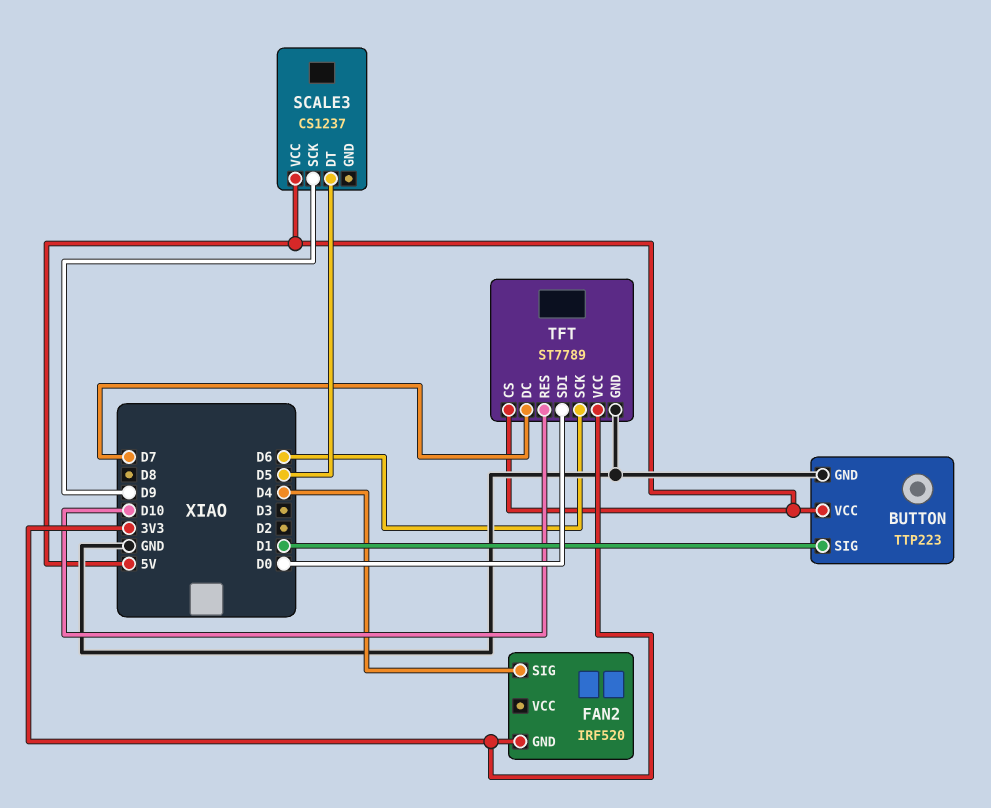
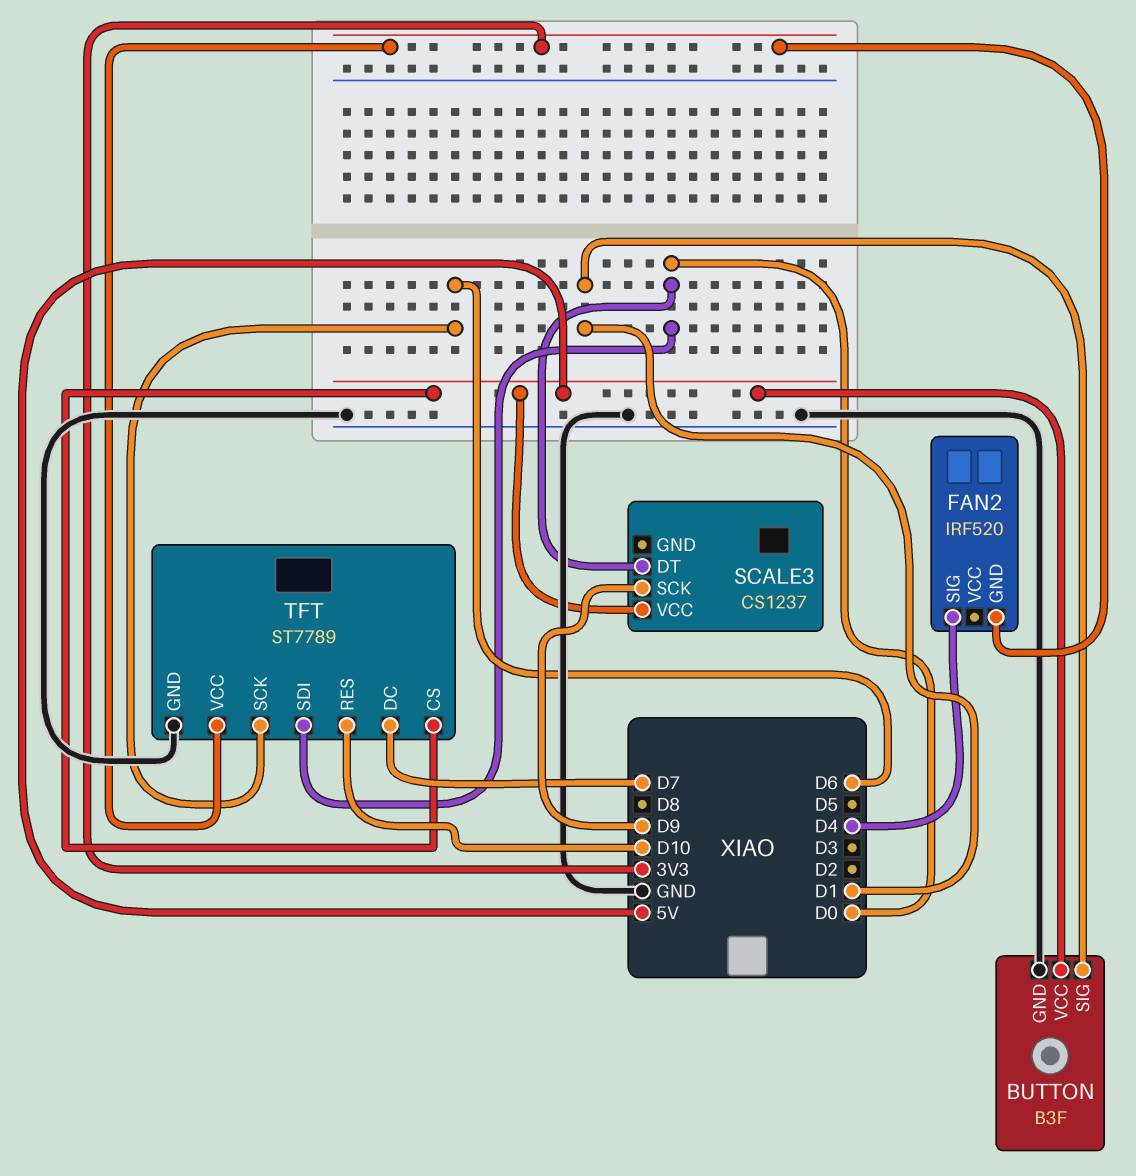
BUTTON: TTP223 -> B3F
SCALE3 pin DT: D5 -> D0

